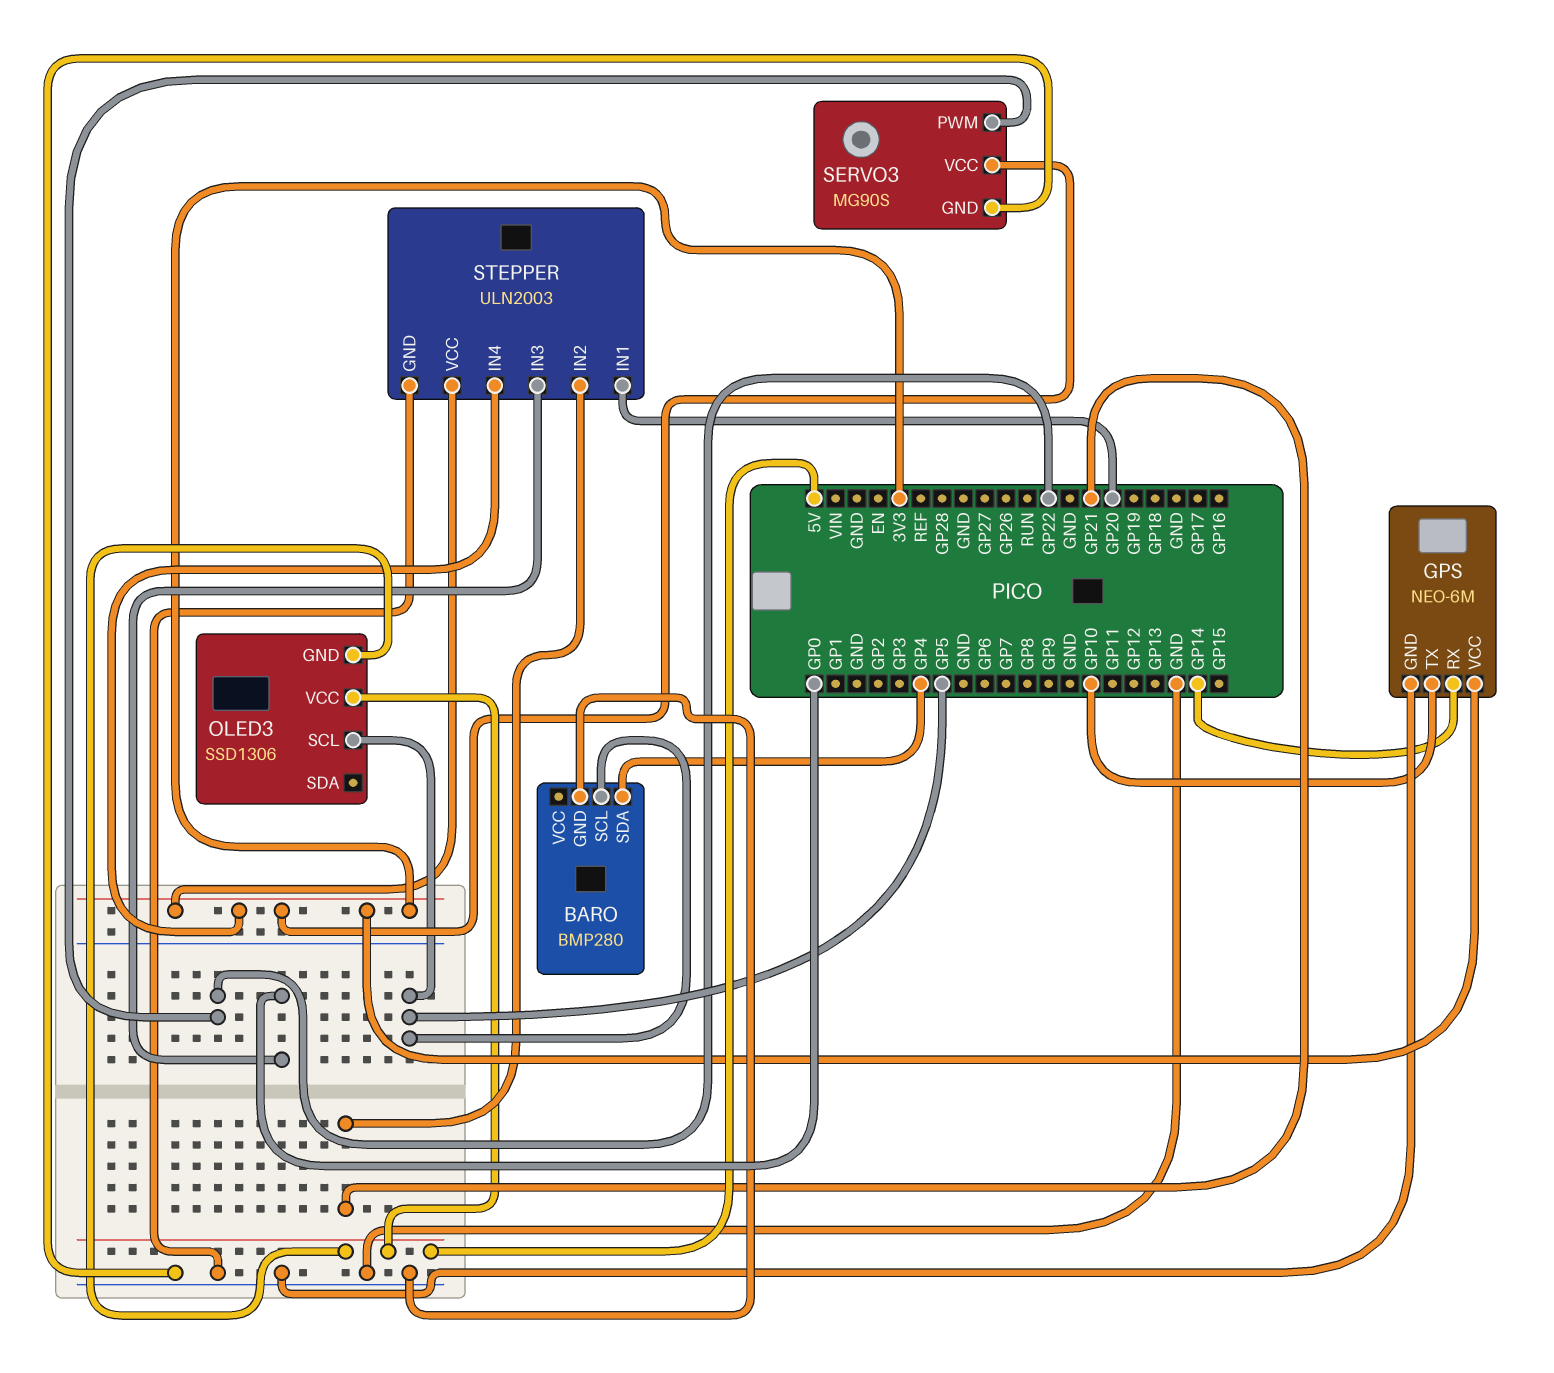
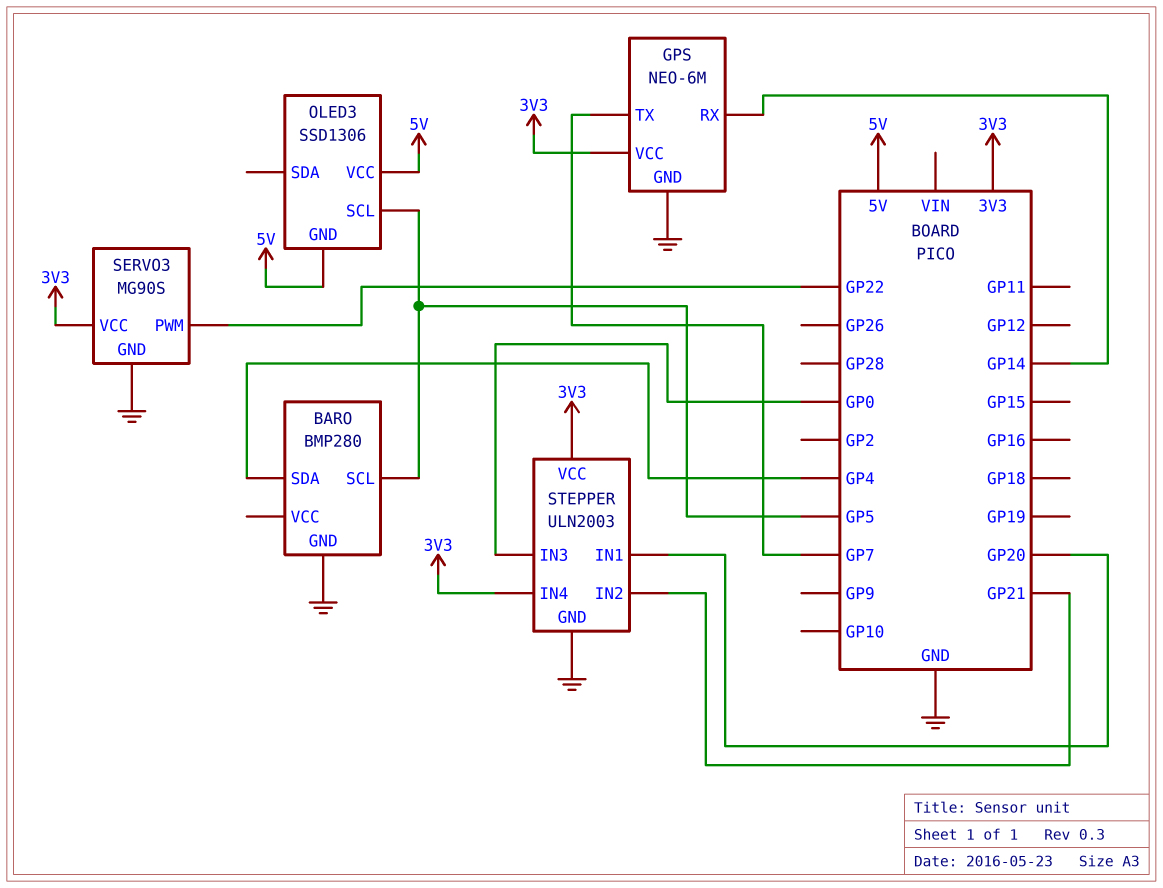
GPS pin TX: GP10 -> GP7

